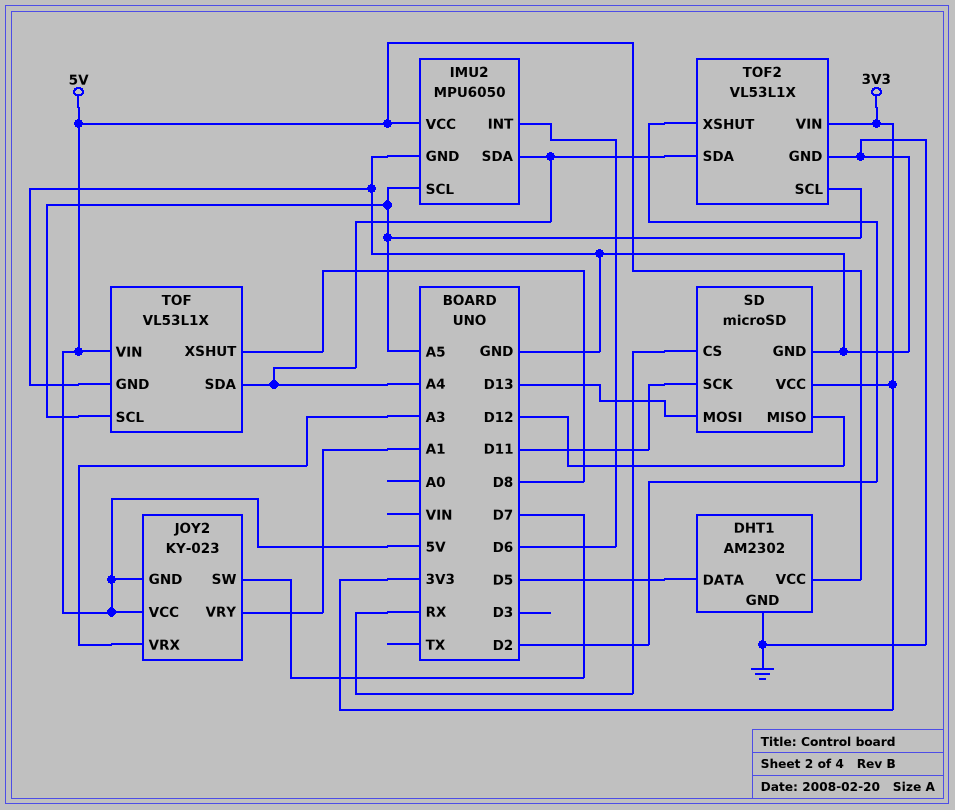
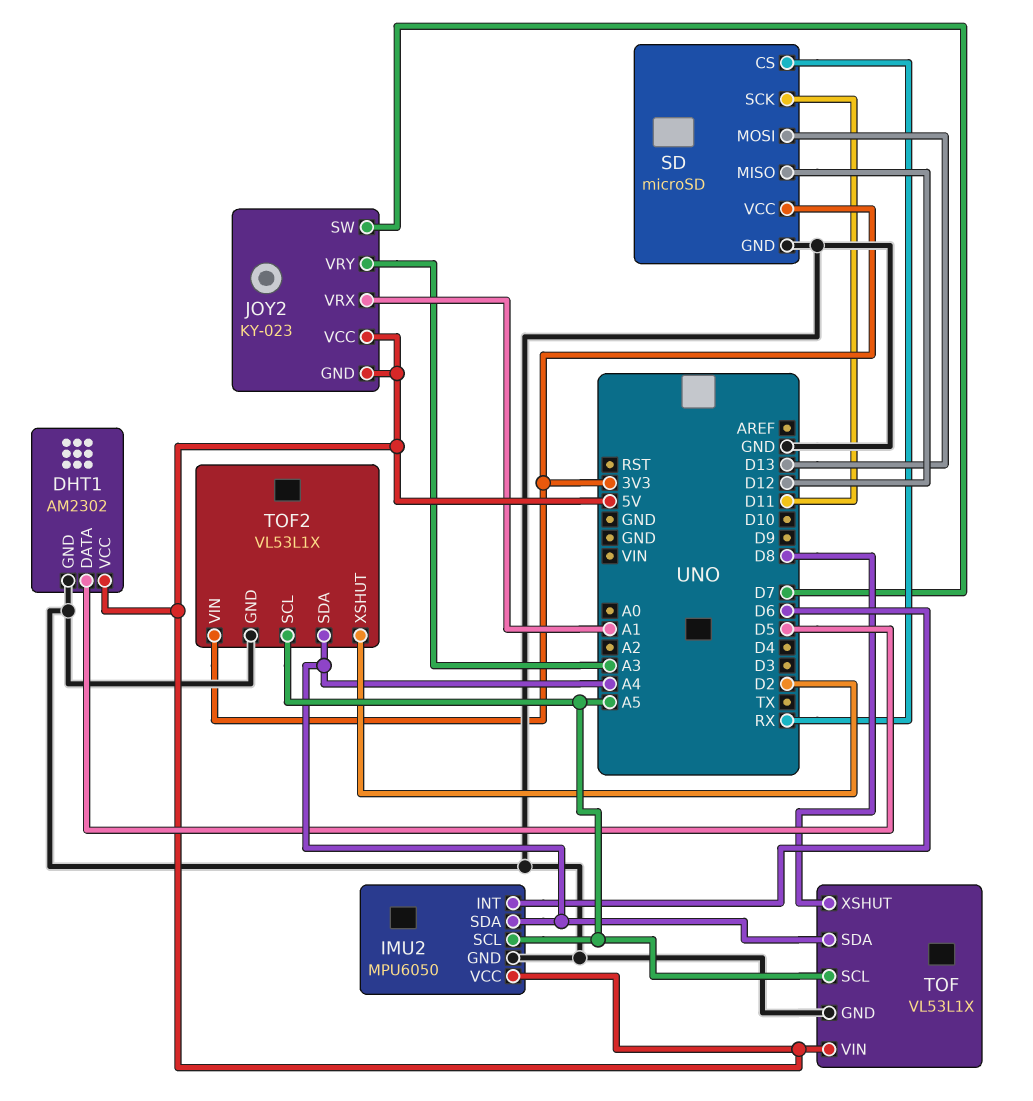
JOY2 pin VRX: A3 -> A1
JOY2 pin VRY: A1 -> A3

